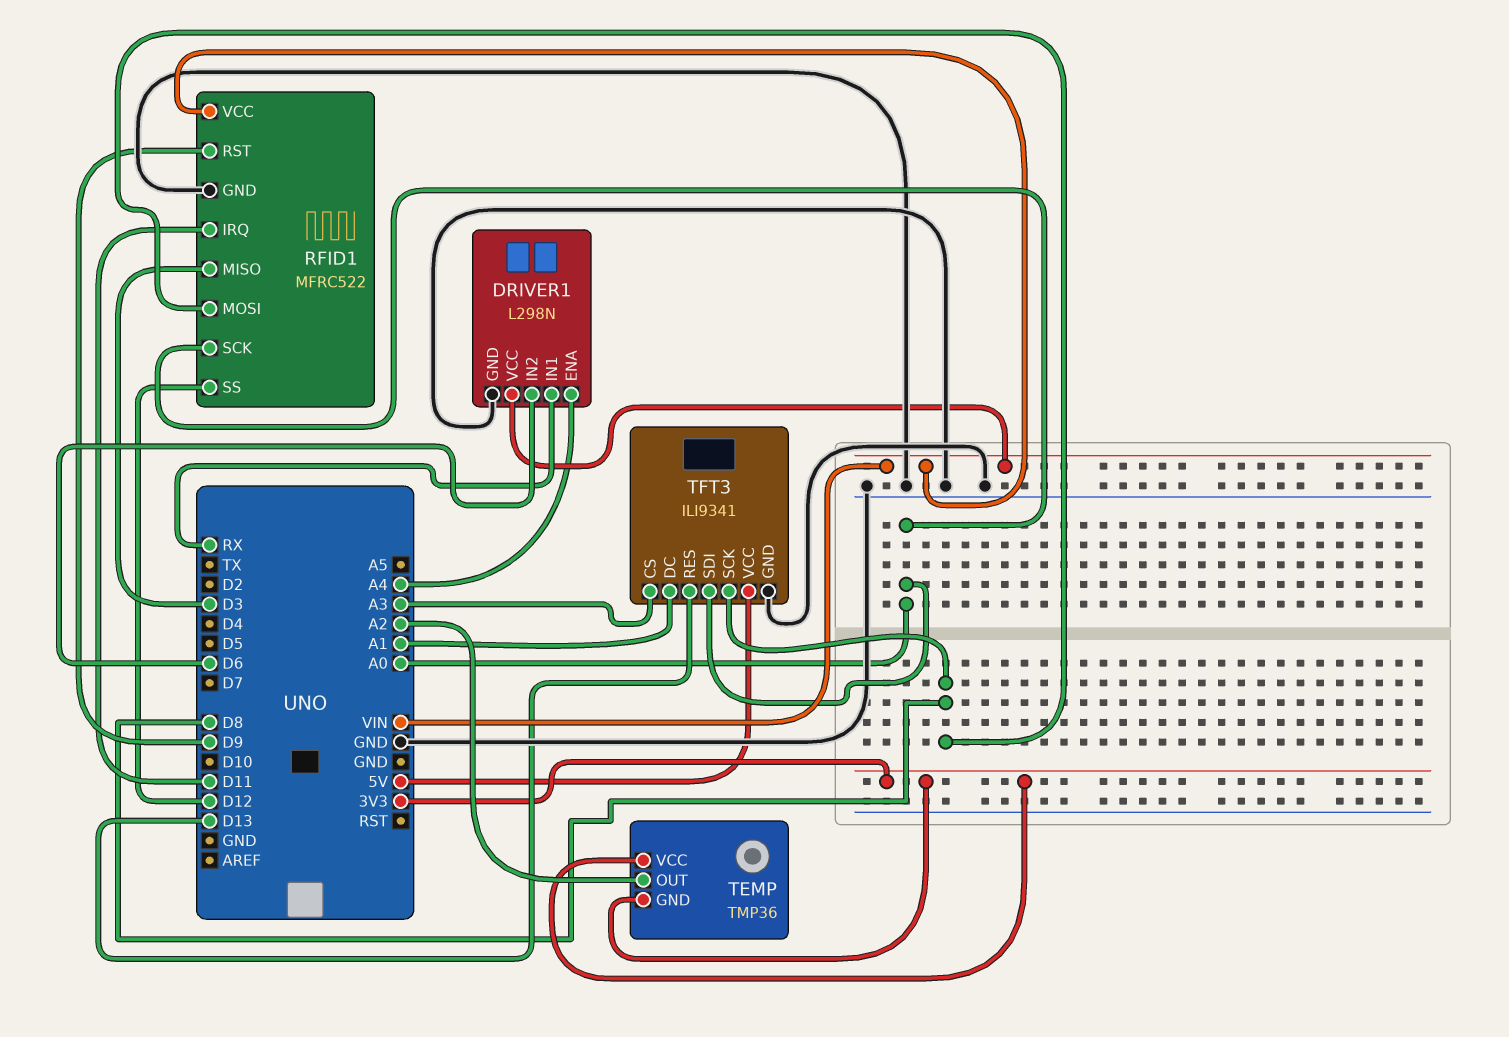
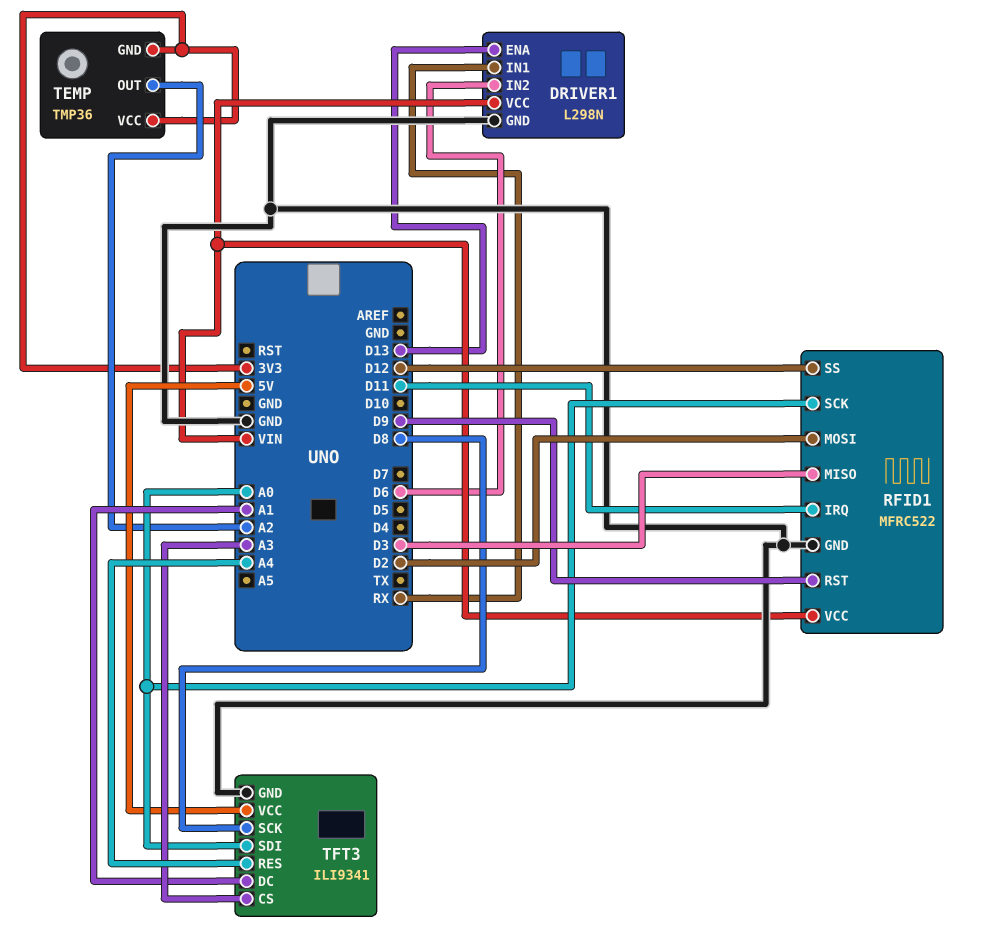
DRIVER1 pin ENA: A4 -> D13
RFID1 pin MOSI: D8 -> D2
TFT3 pin RES: D13 -> A4

